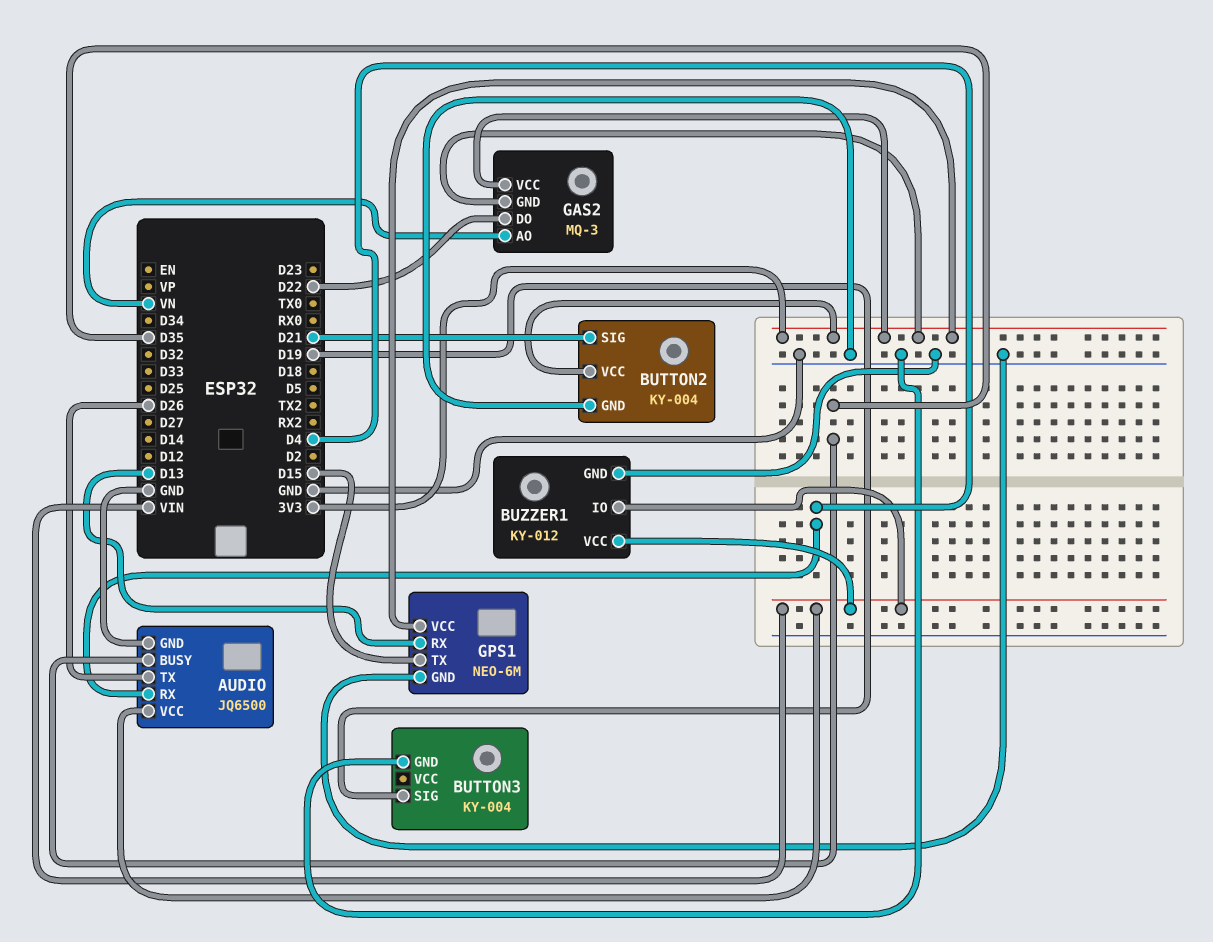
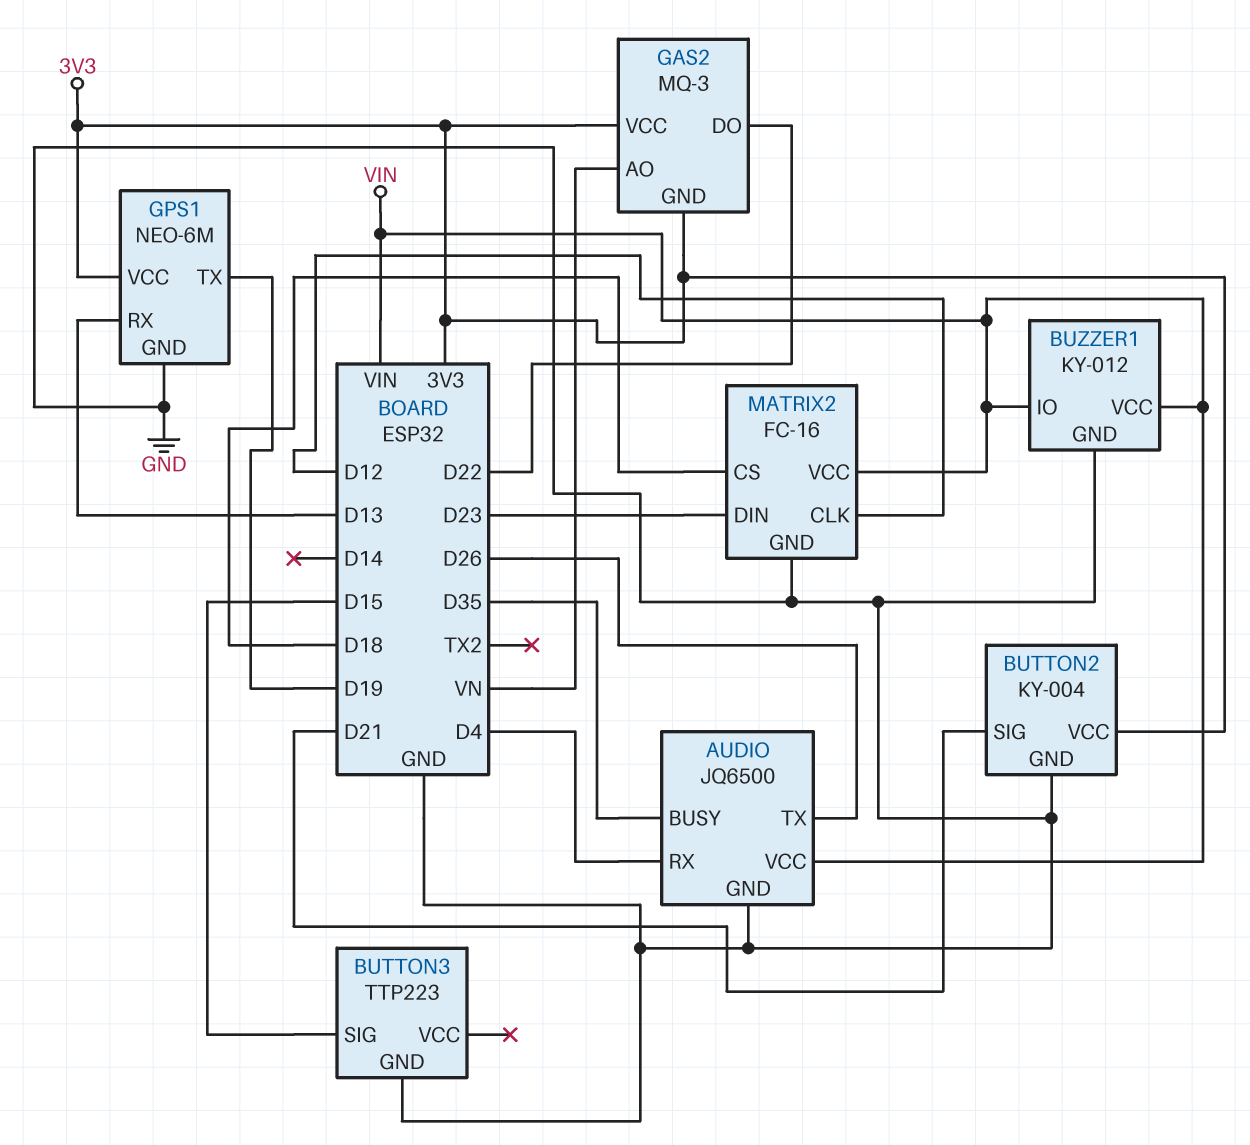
BUTTON3: KY-004 -> TTP223
BUTTON3 pin SIG: D19 -> D15
GPS1 pin TX: D15 -> D19
MATRIX2: none -> FC-16
MATRIX2 pin CLK: none -> D12
MATRIX2 pin CS: none -> D18
MATRIX2 pin DIN: none -> D23
MATRIX2 pin GND: none -> GND
MATRIX2 pin VCC: none -> VIN

